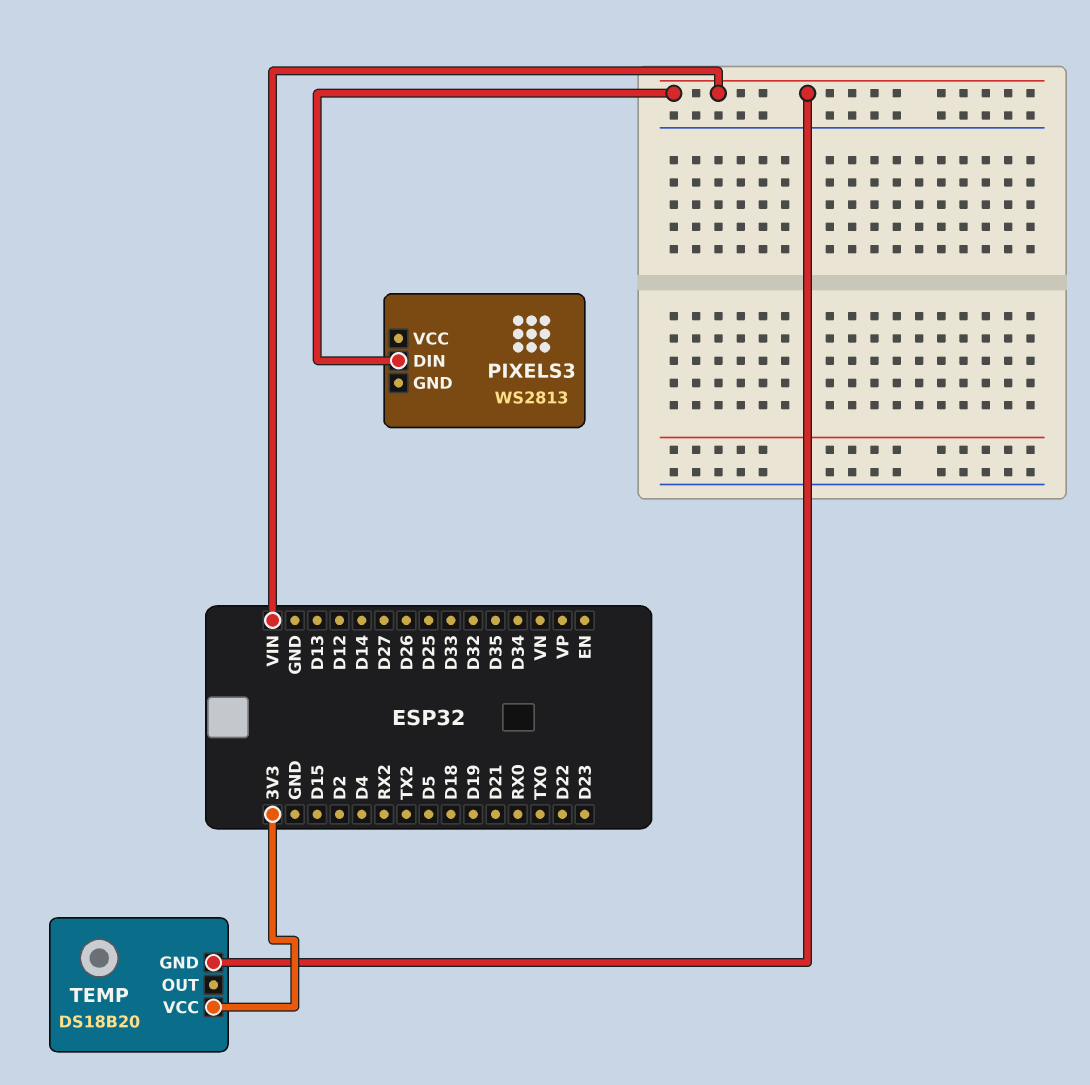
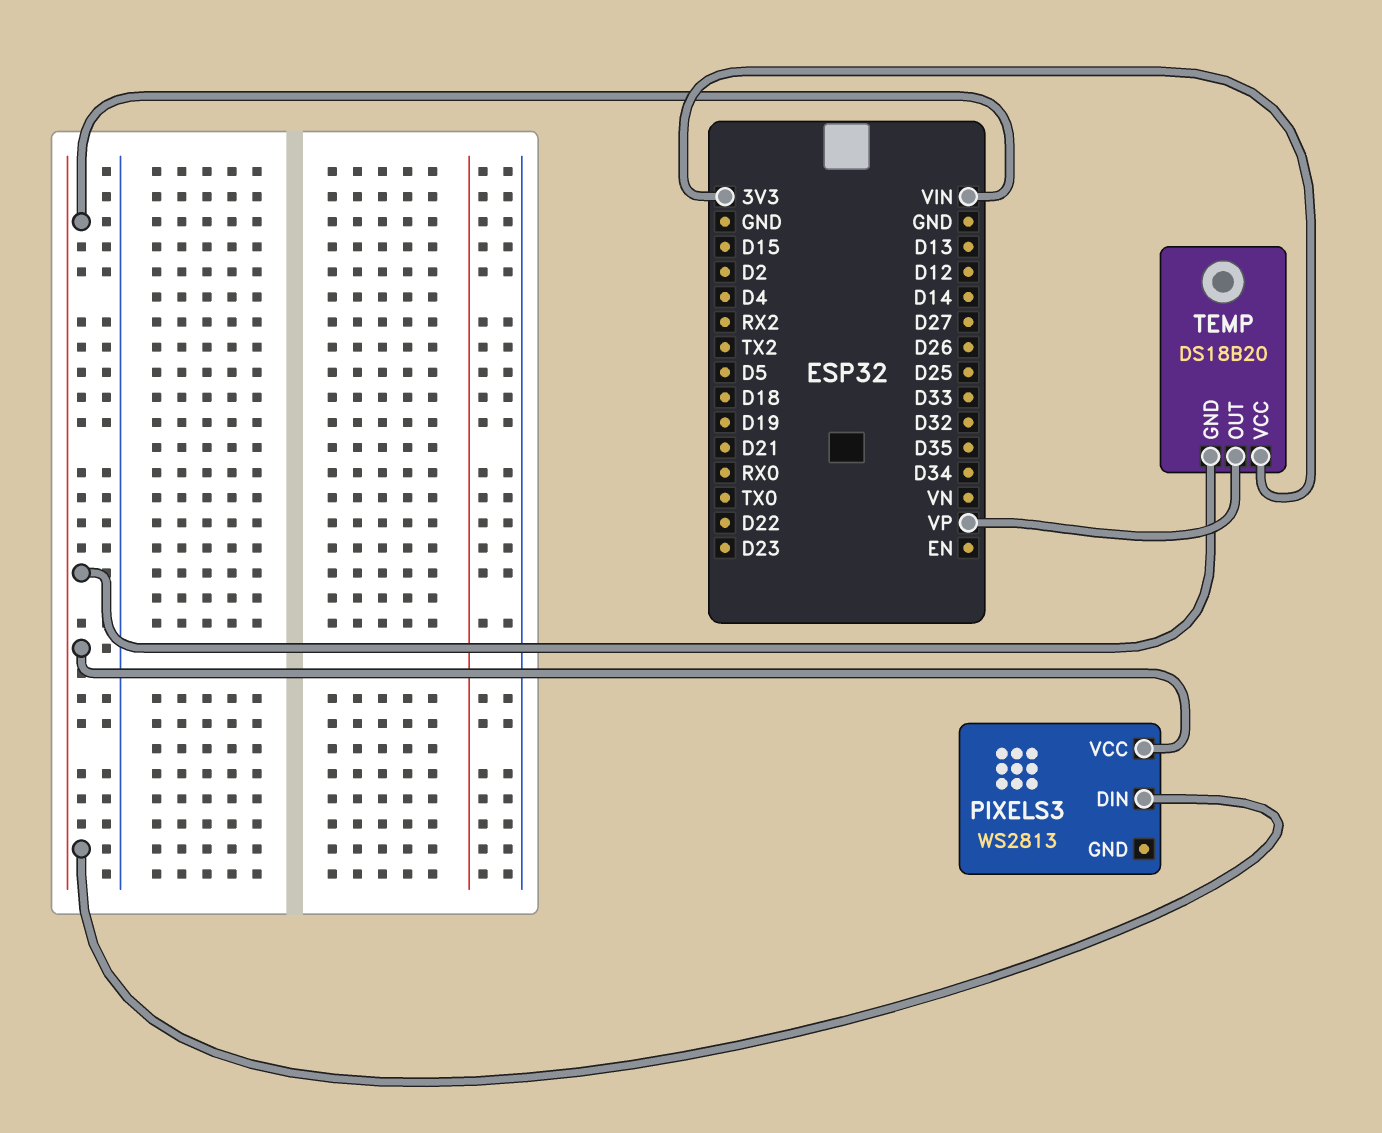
PIXELS3 pin VCC: none -> VIN
TEMP pin OUT: none -> VP

